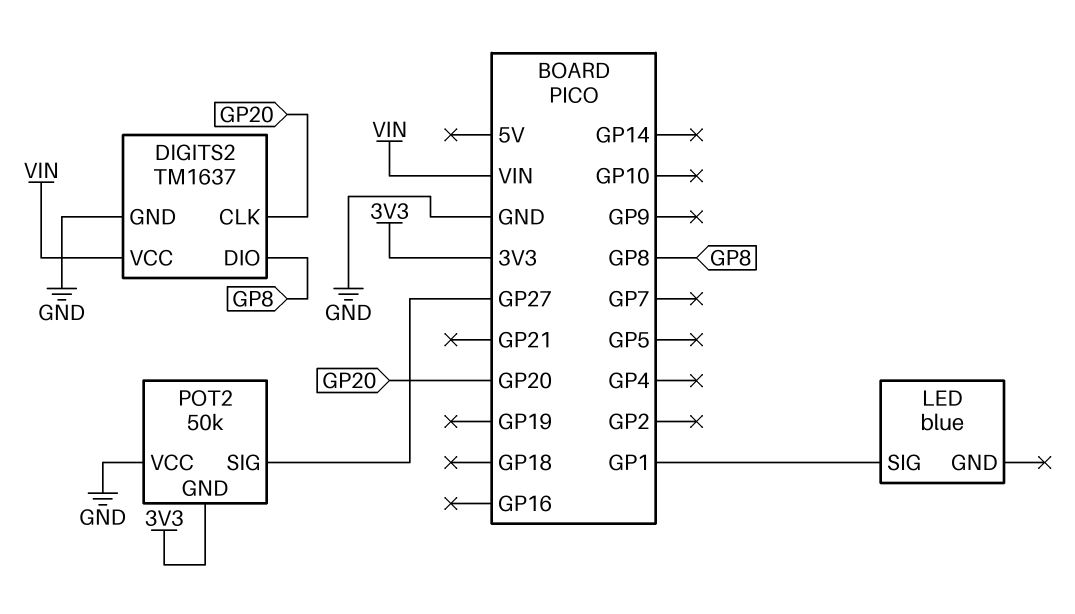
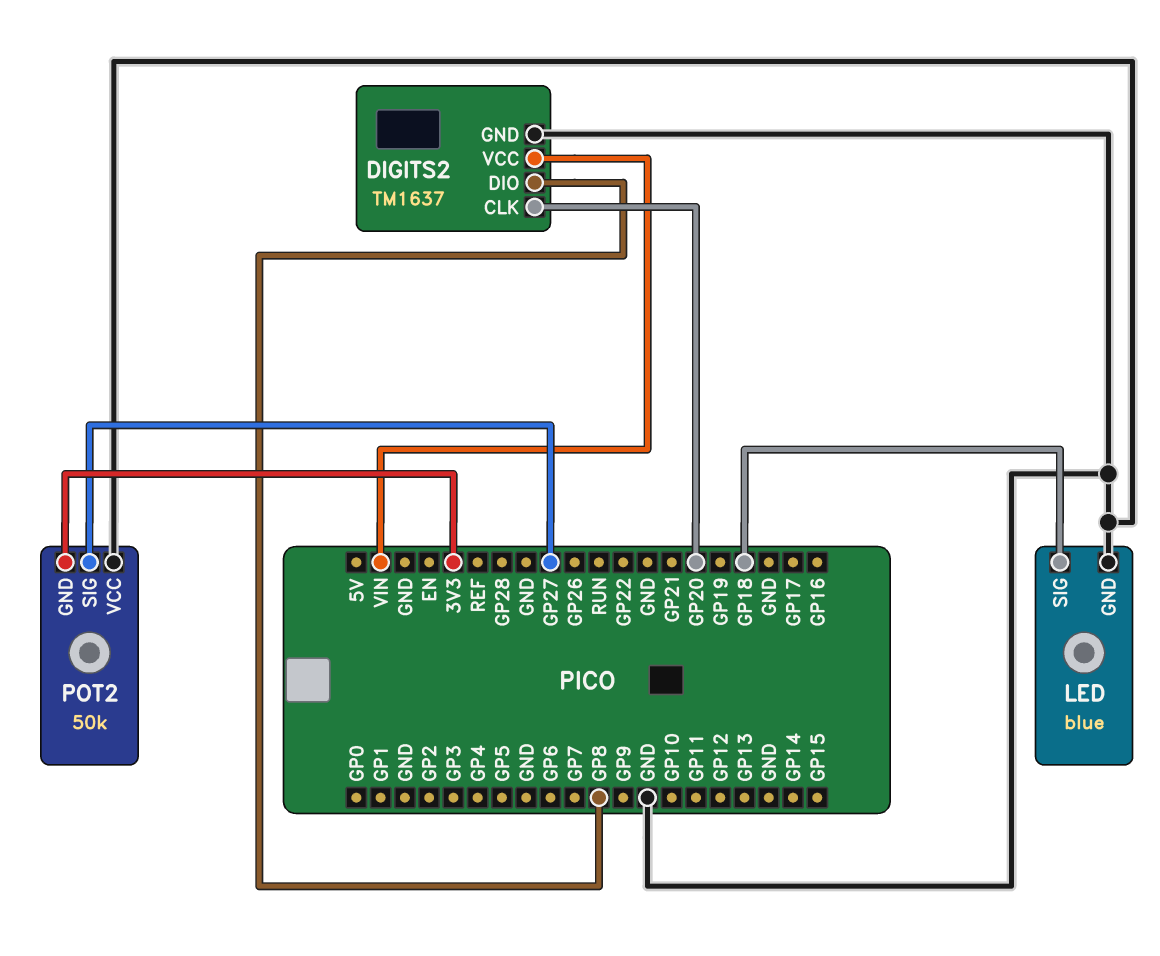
LED pin GND: none -> GND
LED pin SIG: GP1 -> GP18

